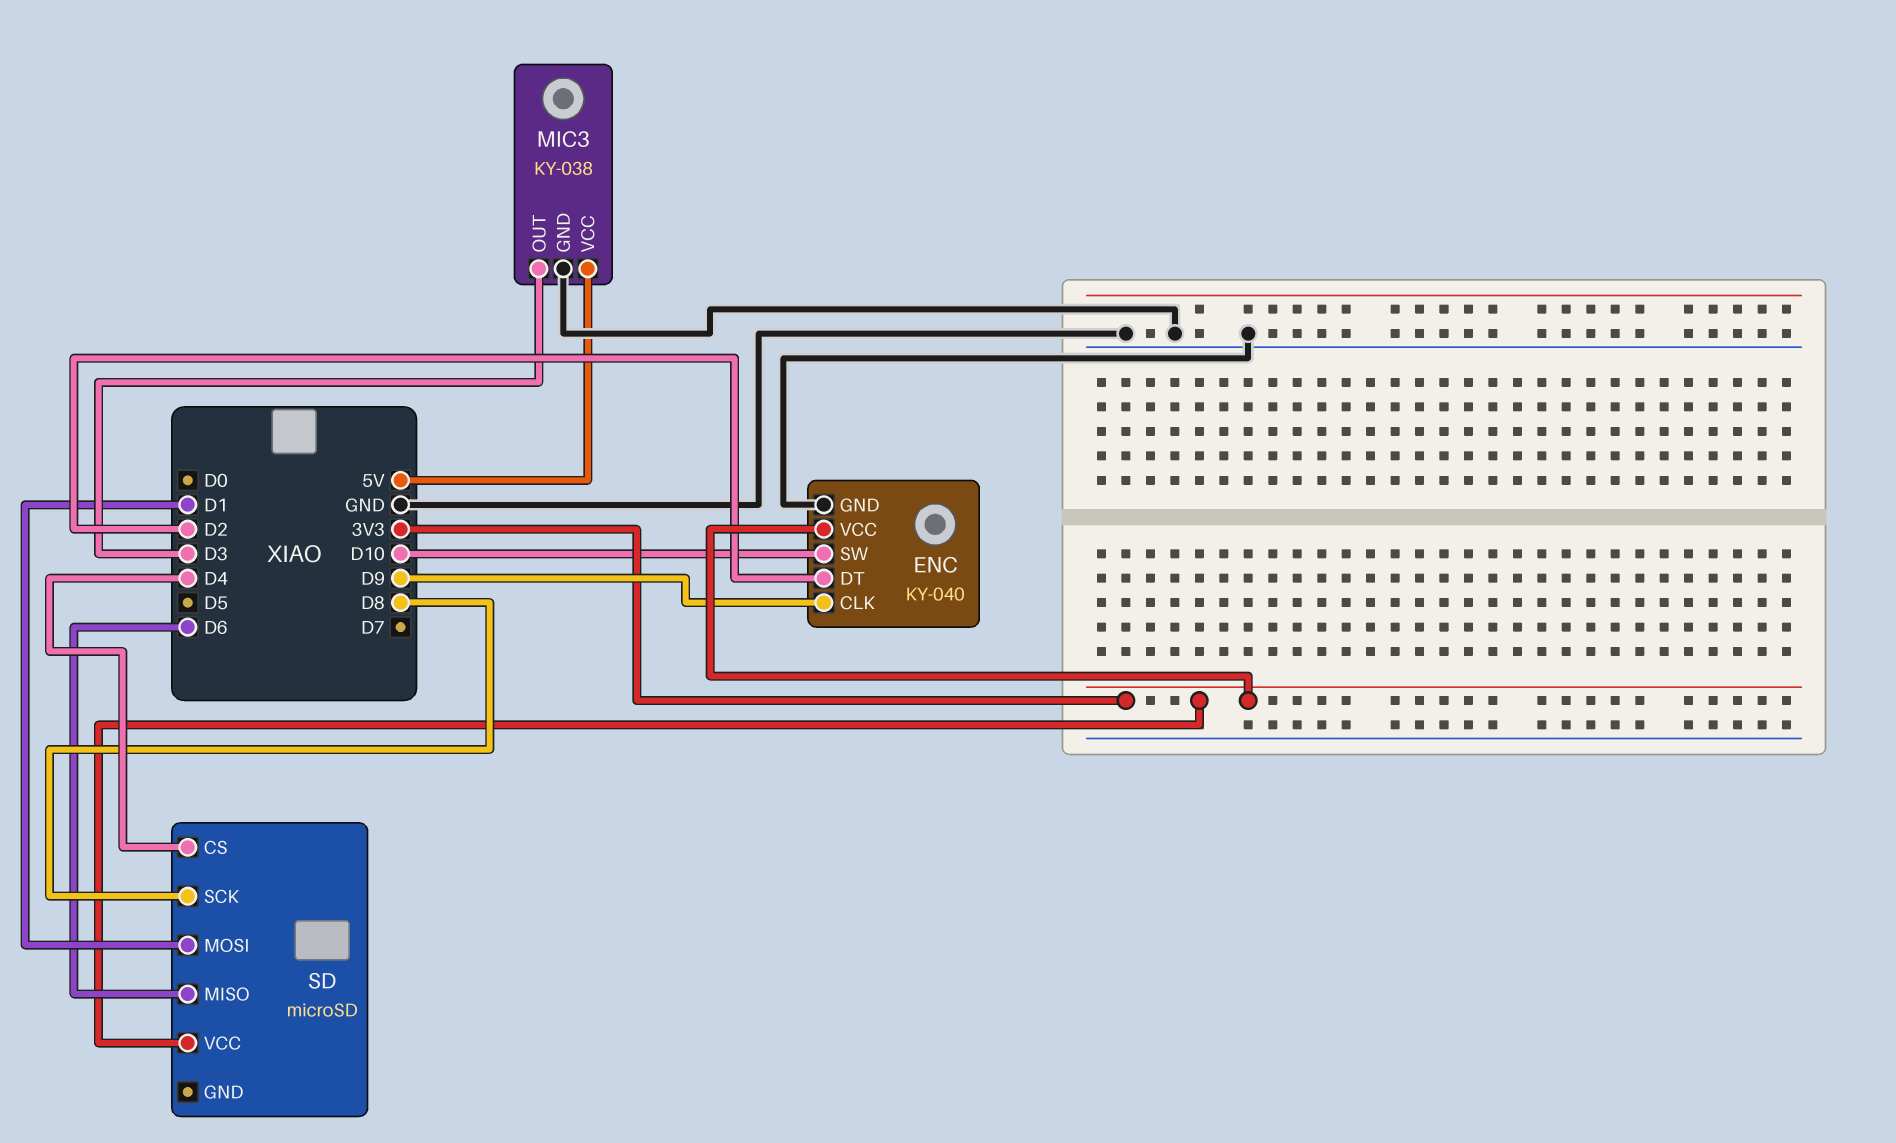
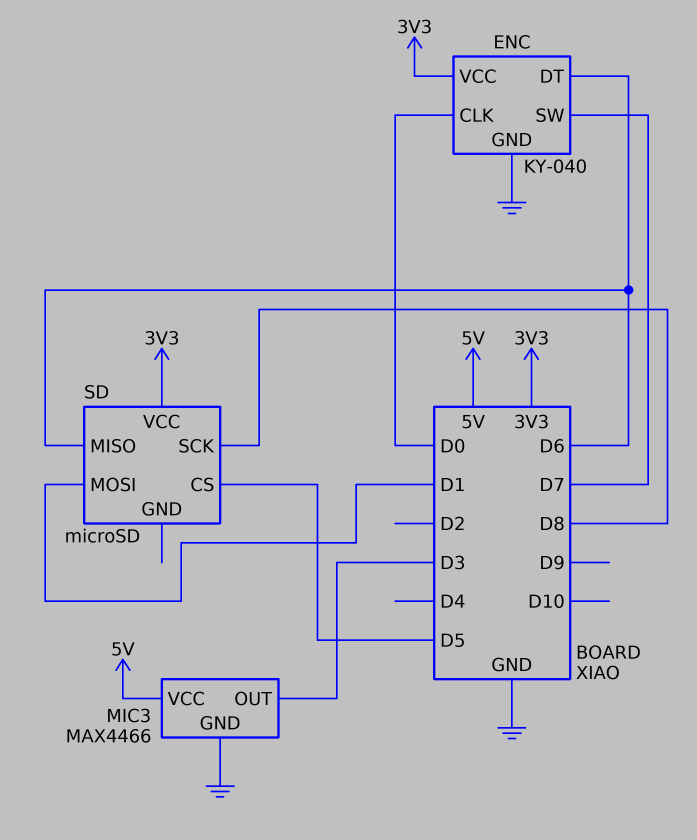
ENC pin CLK: D9 -> D0
ENC pin DT: D2 -> D6
ENC pin SW: D10 -> D7
MIC3: KY-038 -> MAX4466
SD pin CS: D4 -> D5

